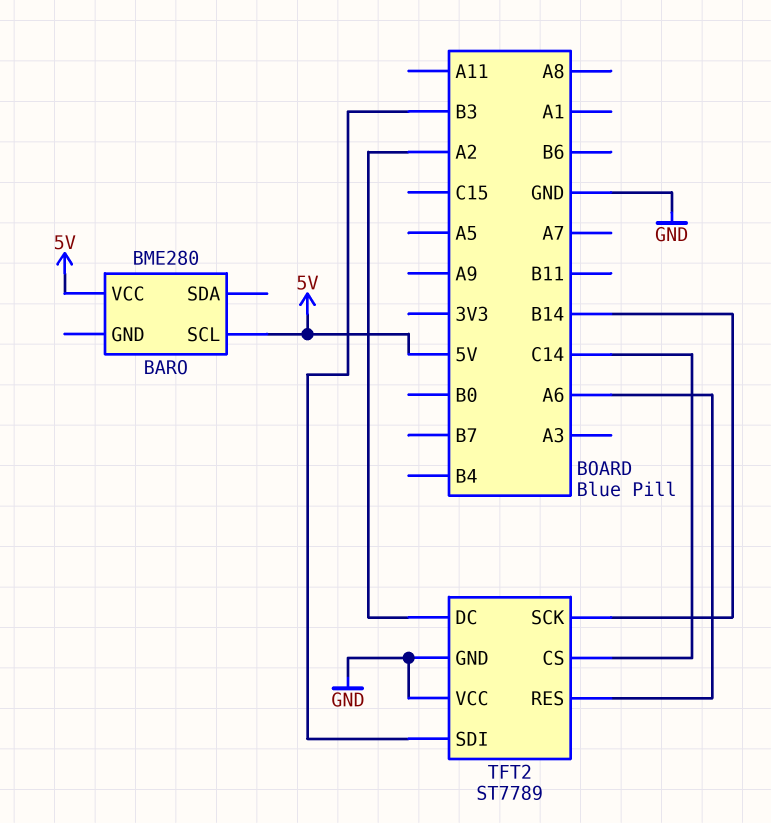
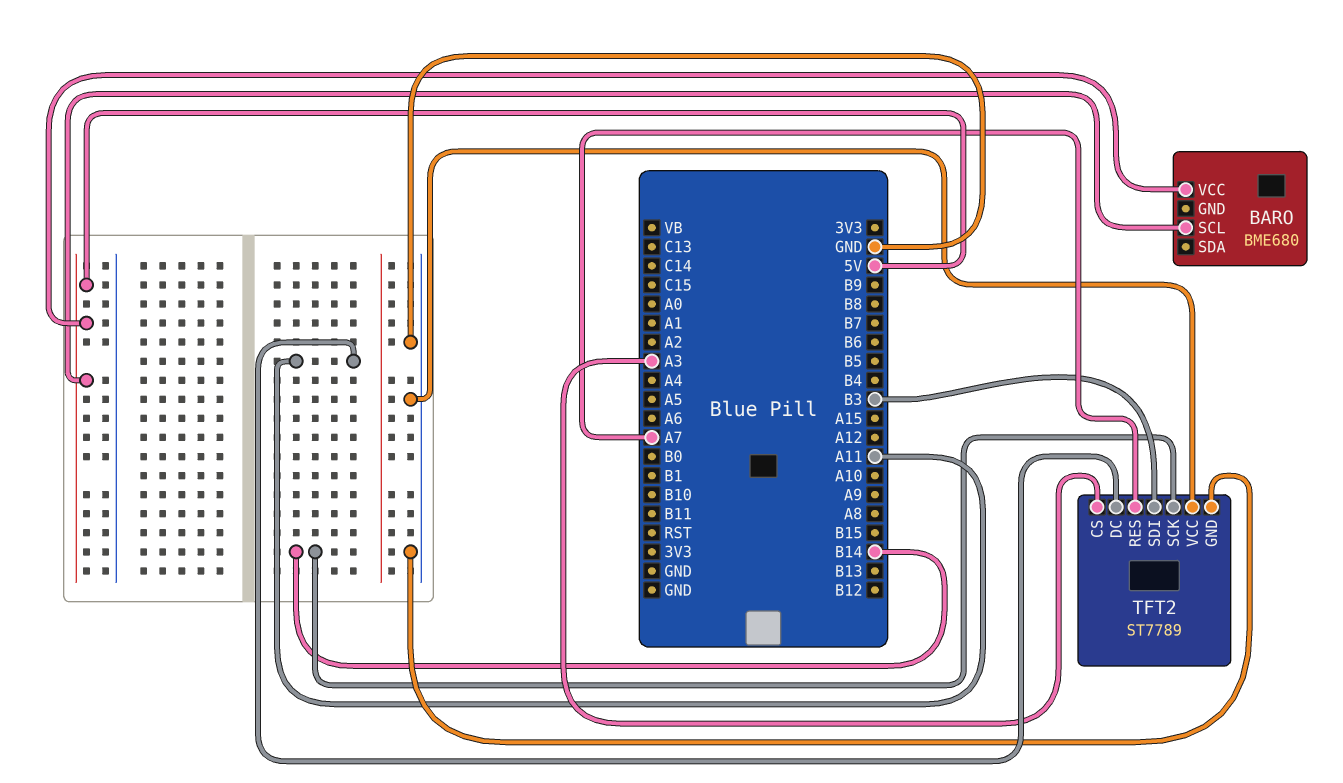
BARO: BME280 -> BME680
TFT2 pin CS: C14 -> A3
TFT2 pin DC: A2 -> A11
TFT2 pin RES: A6 -> A7

